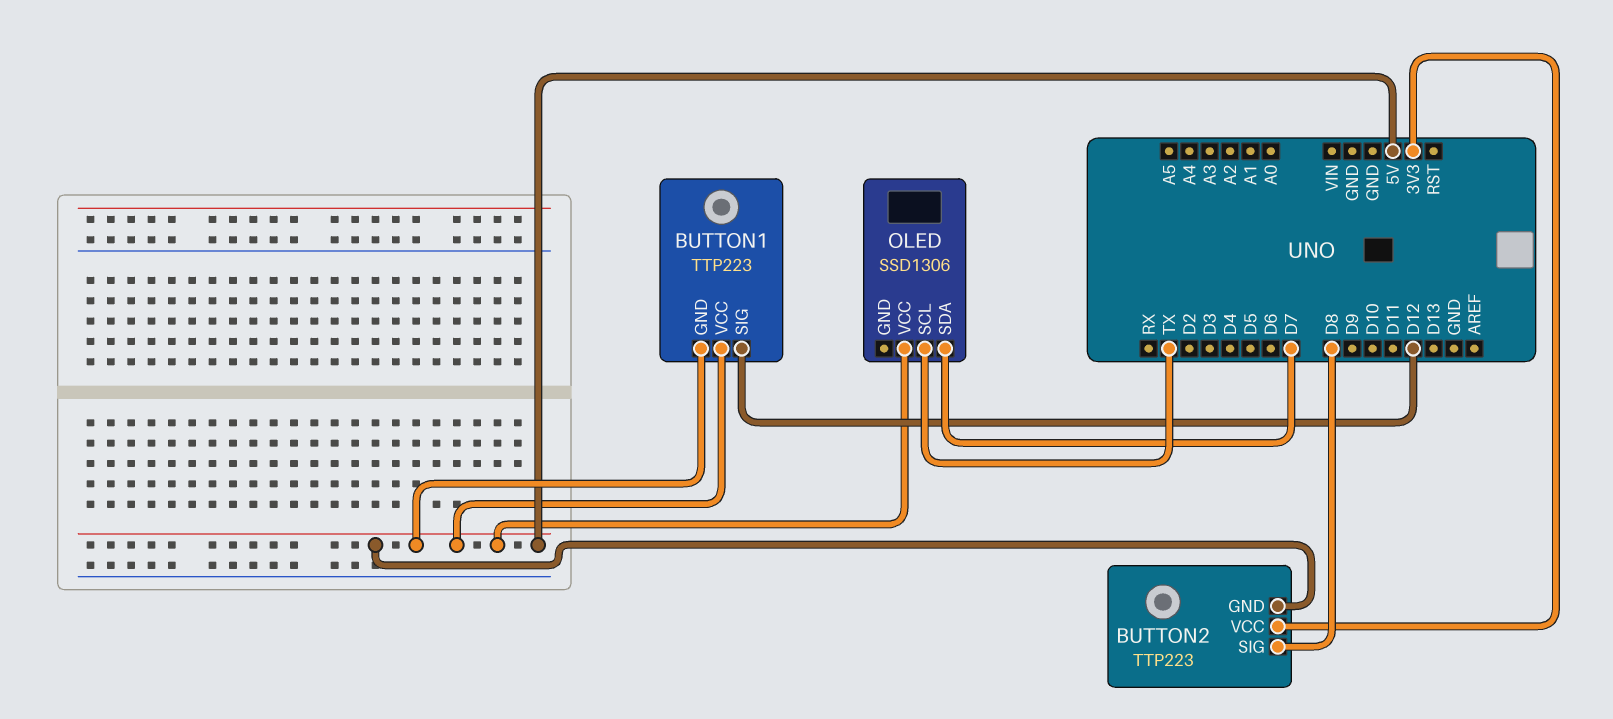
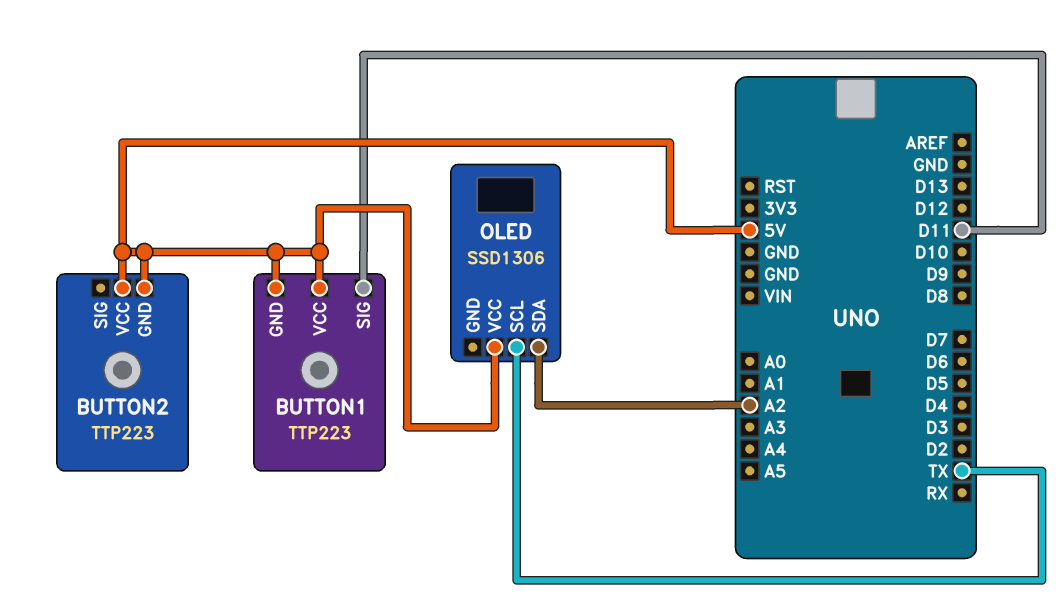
BUTTON1 pin SIG: D12 -> D11
BUTTON2 pin SIG: D8 -> none
BUTTON2 pin VCC: 3V3 -> 5V
OLED pin SDA: D7 -> A2

